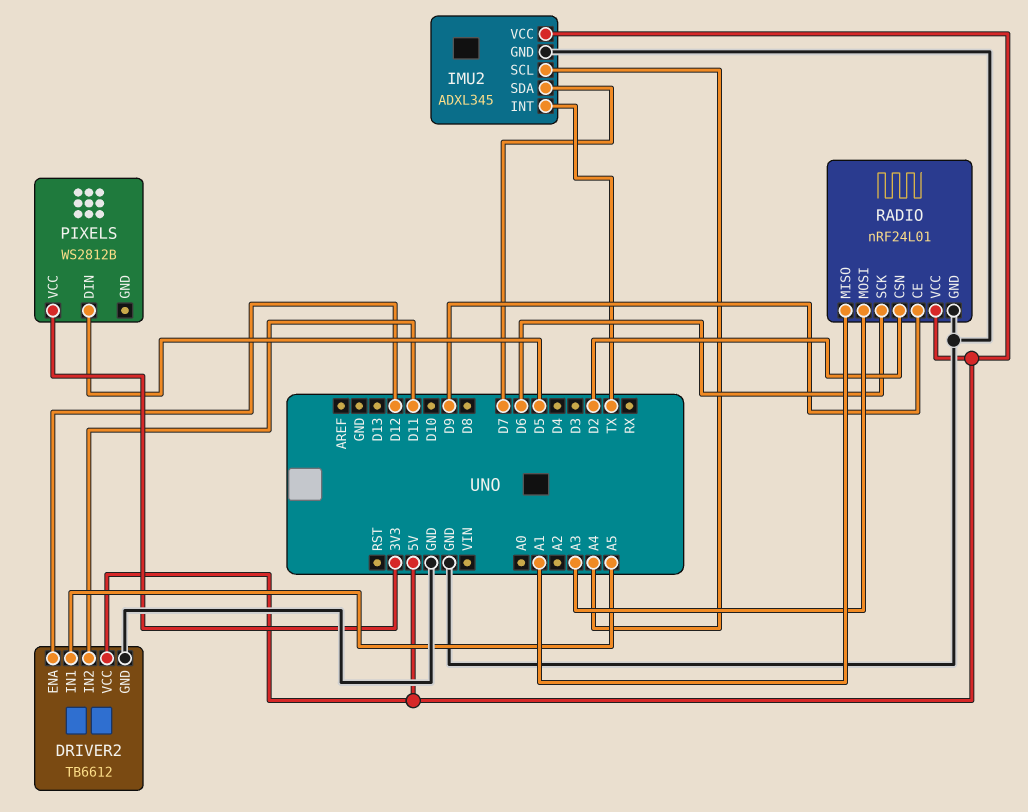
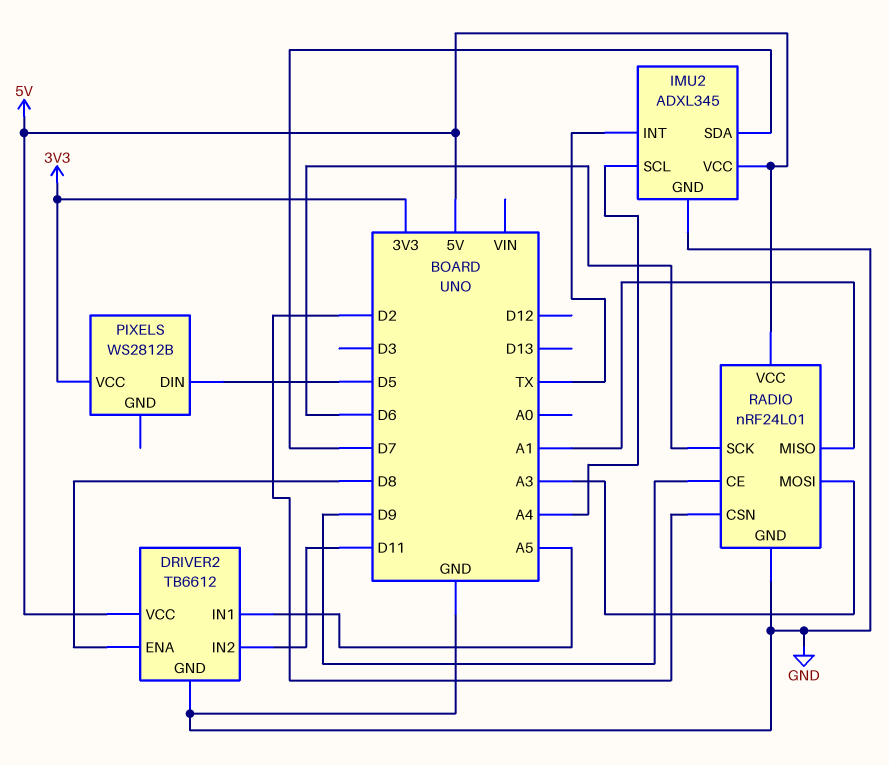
DRIVER2 pin ENA: D12 -> D8

